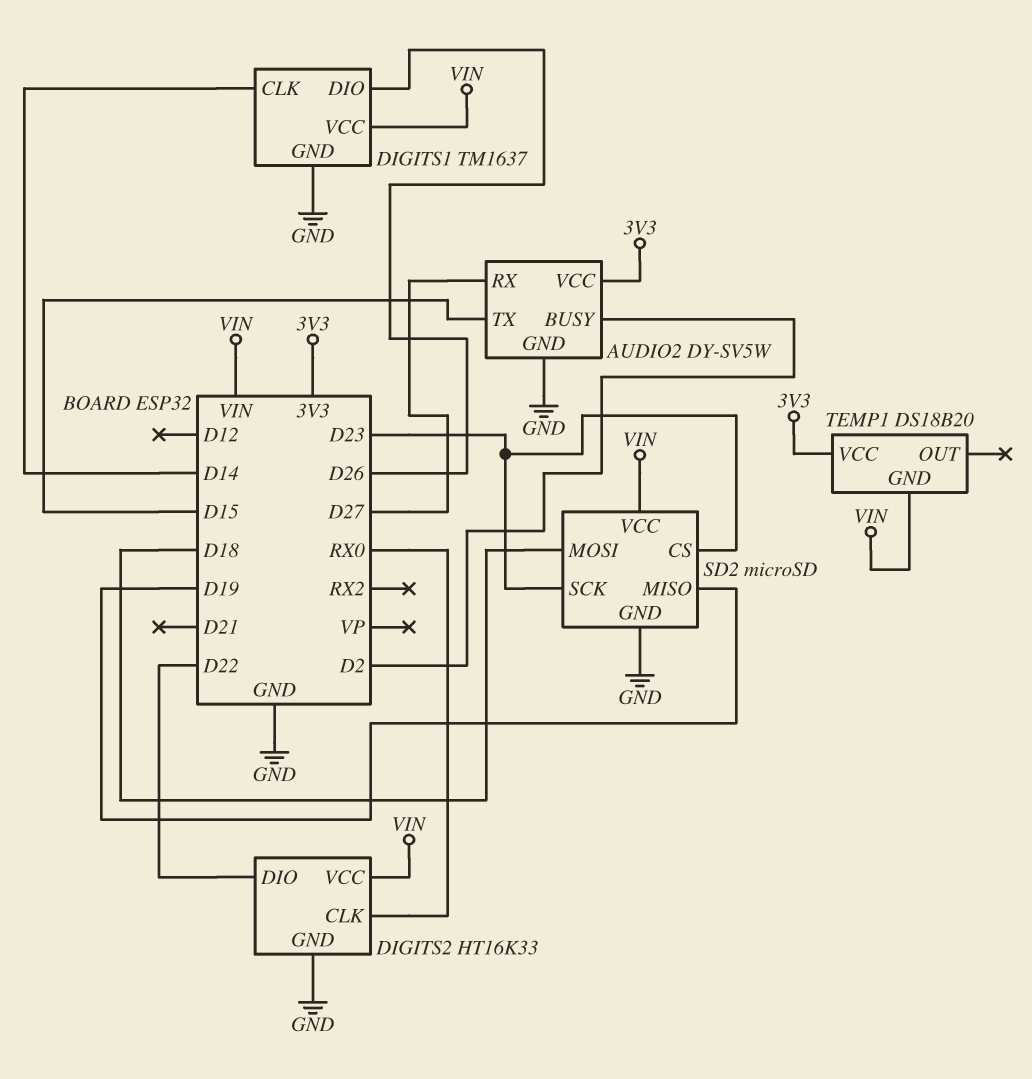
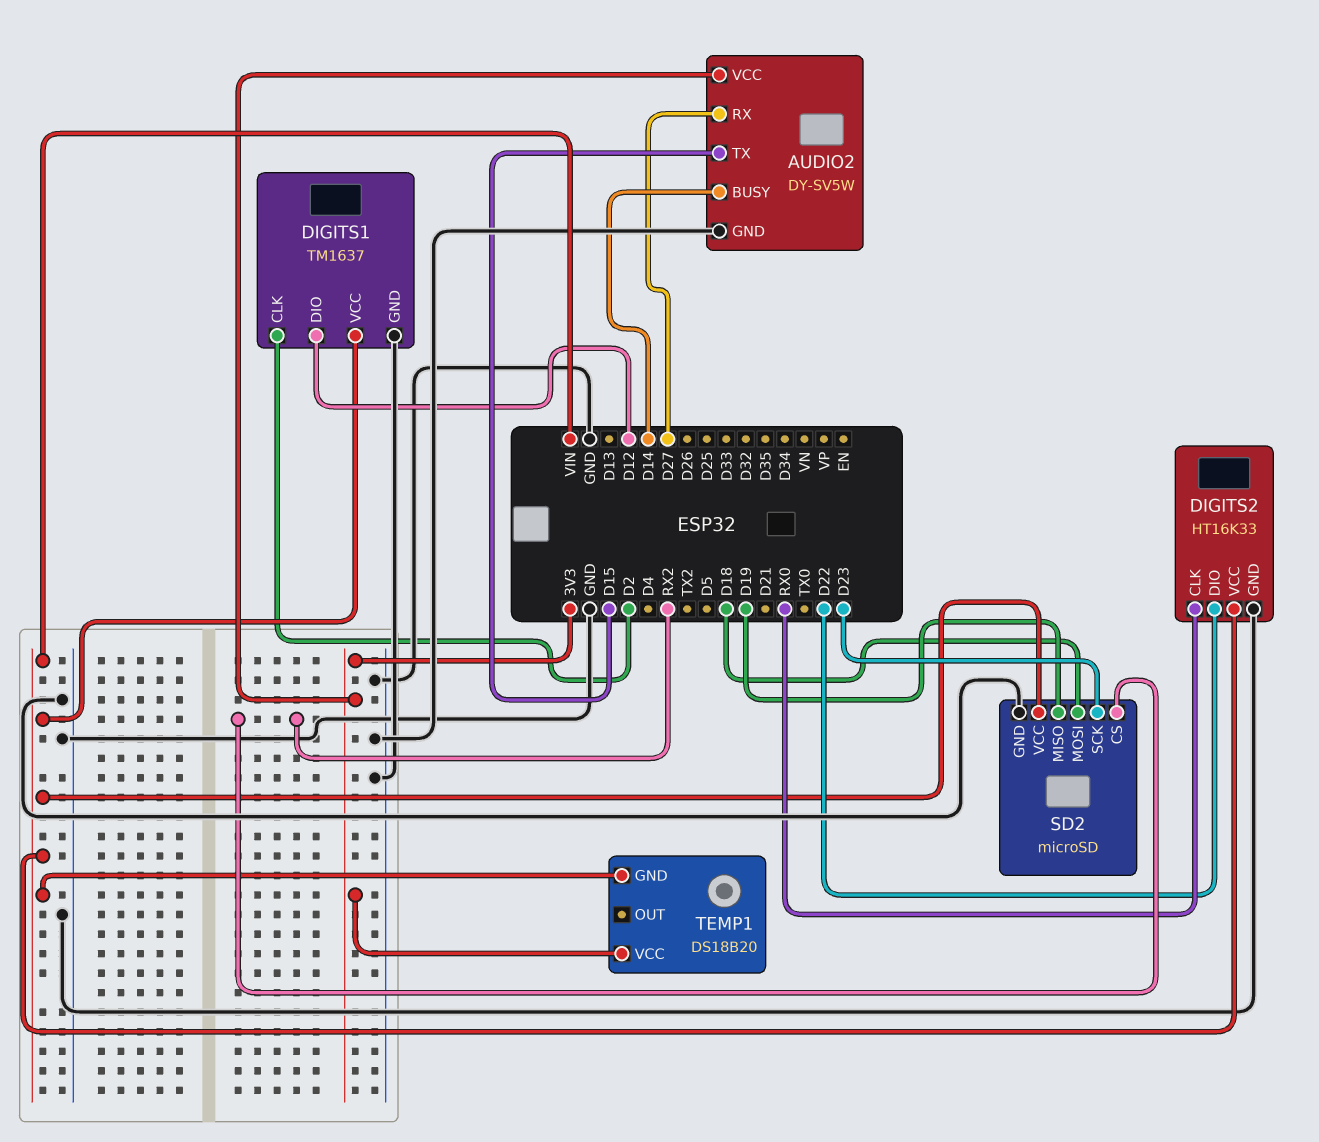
AUDIO2 pin BUSY: D2 -> D14
DIGITS1 pin CLK: D14 -> D2
DIGITS1 pin DIO: D26 -> D12
SD2 pin CS: D23 -> RX2

